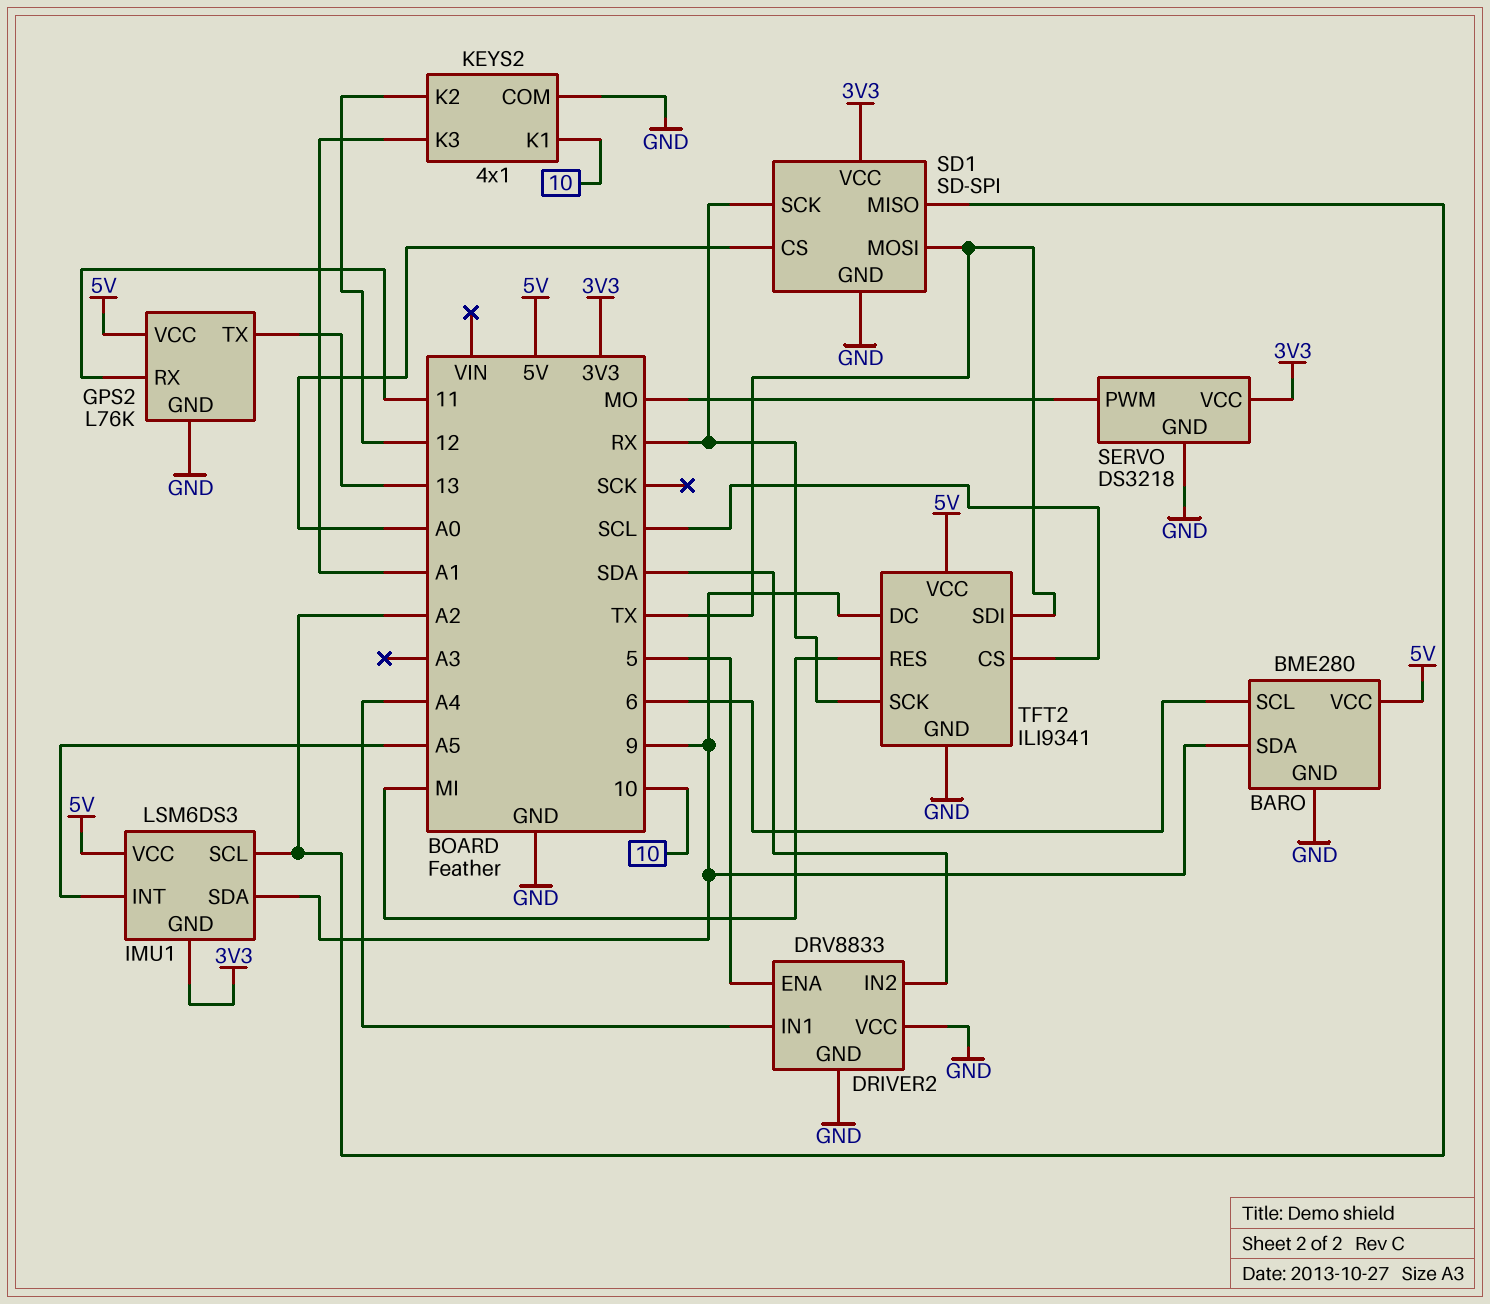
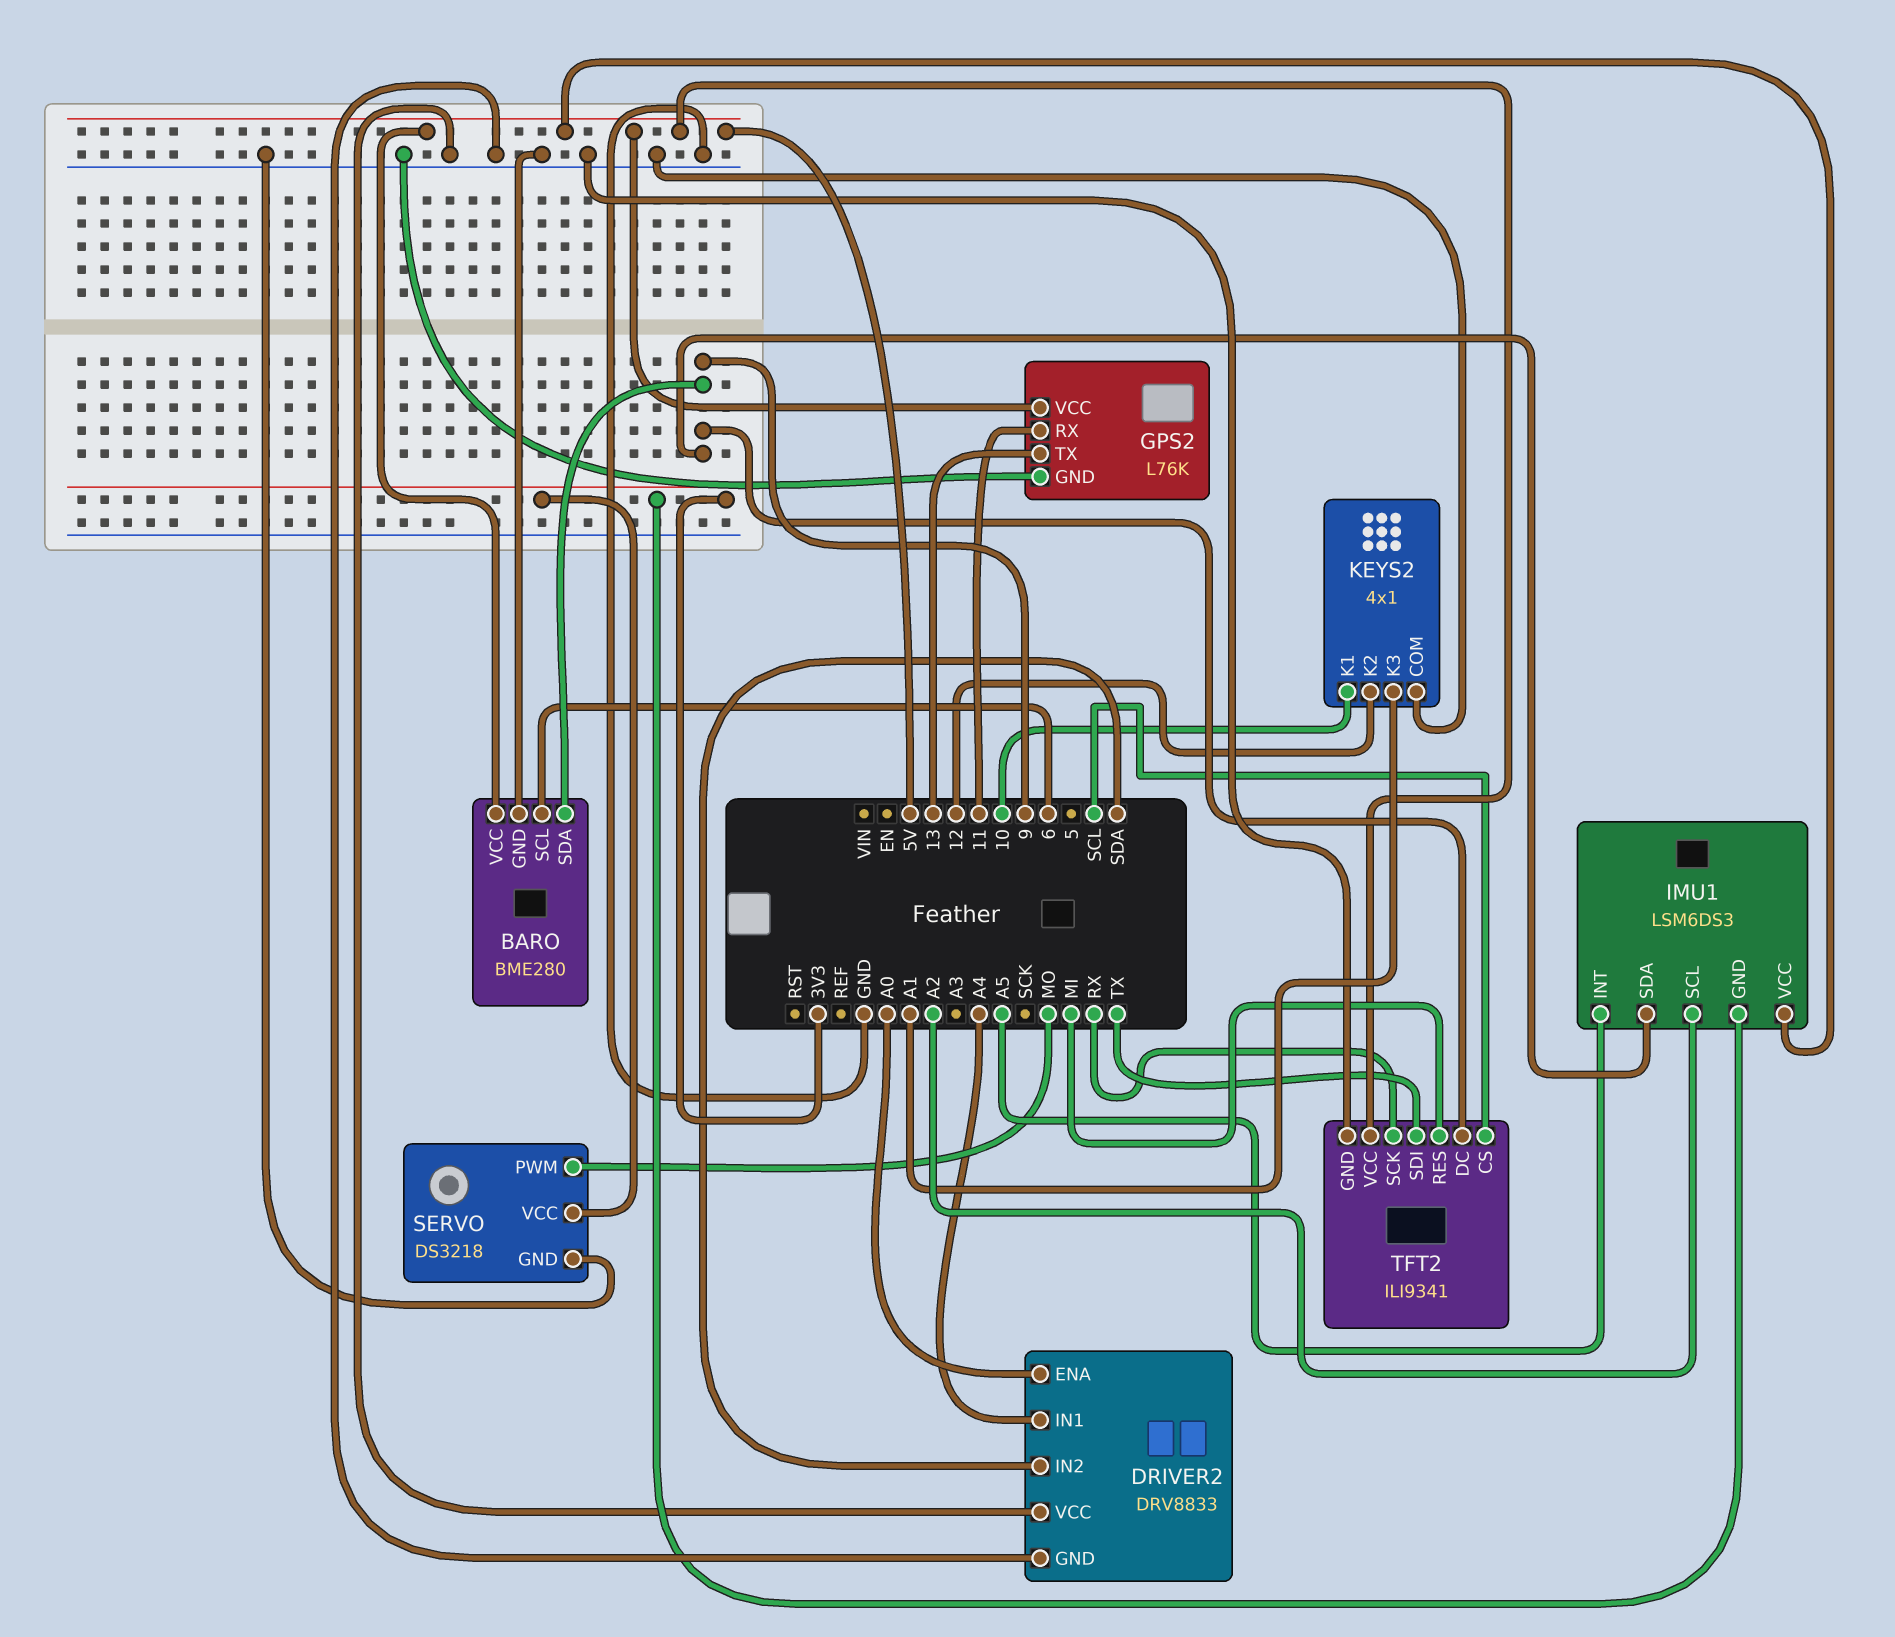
DRIVER2 pin ENA: 5 -> A0
SD1: SD-SPI -> none
SD1 pin CS: A0 -> none
SD1 pin GND: GND -> none
SD1 pin MISO: A2 -> none
SD1 pin MOSI: TX -> none
SD1 pin SCK: RX -> none
SD1 pin VCC: 3V3 -> none

